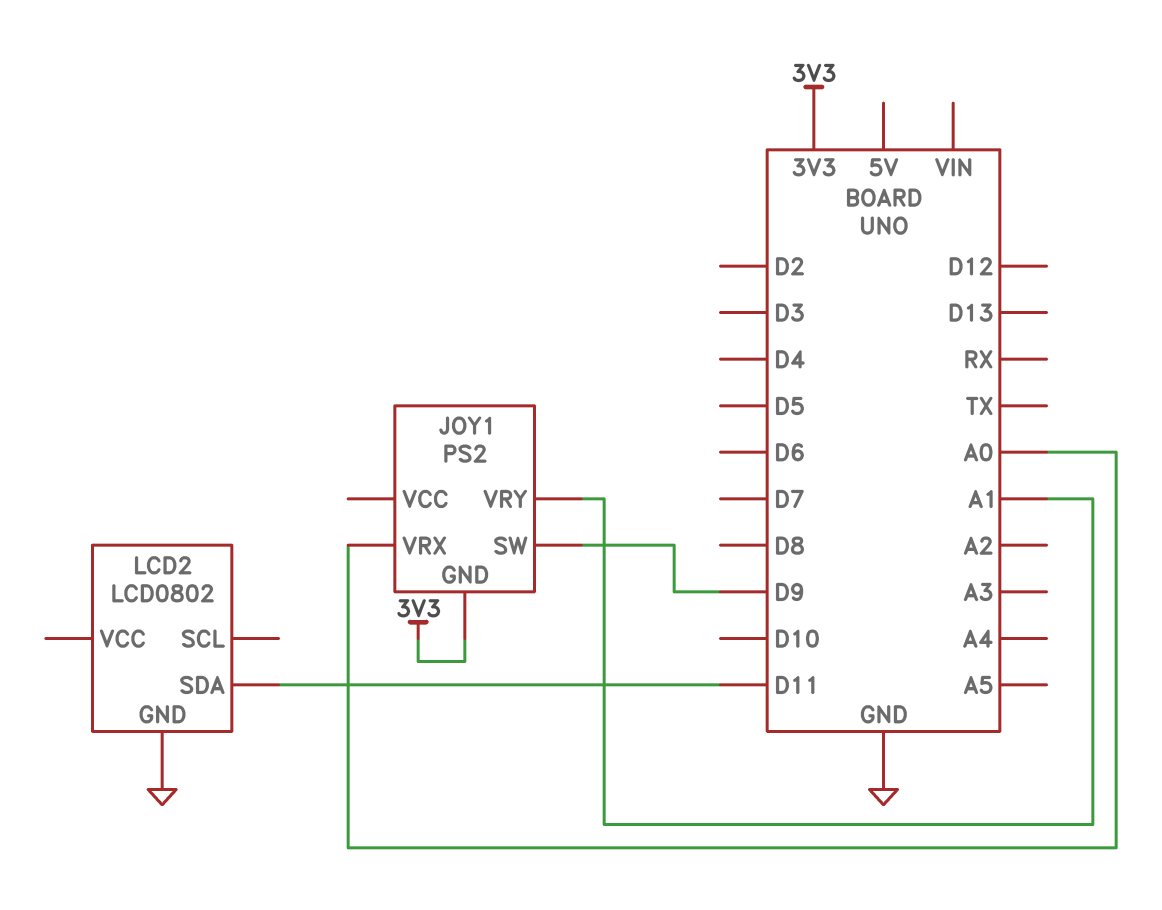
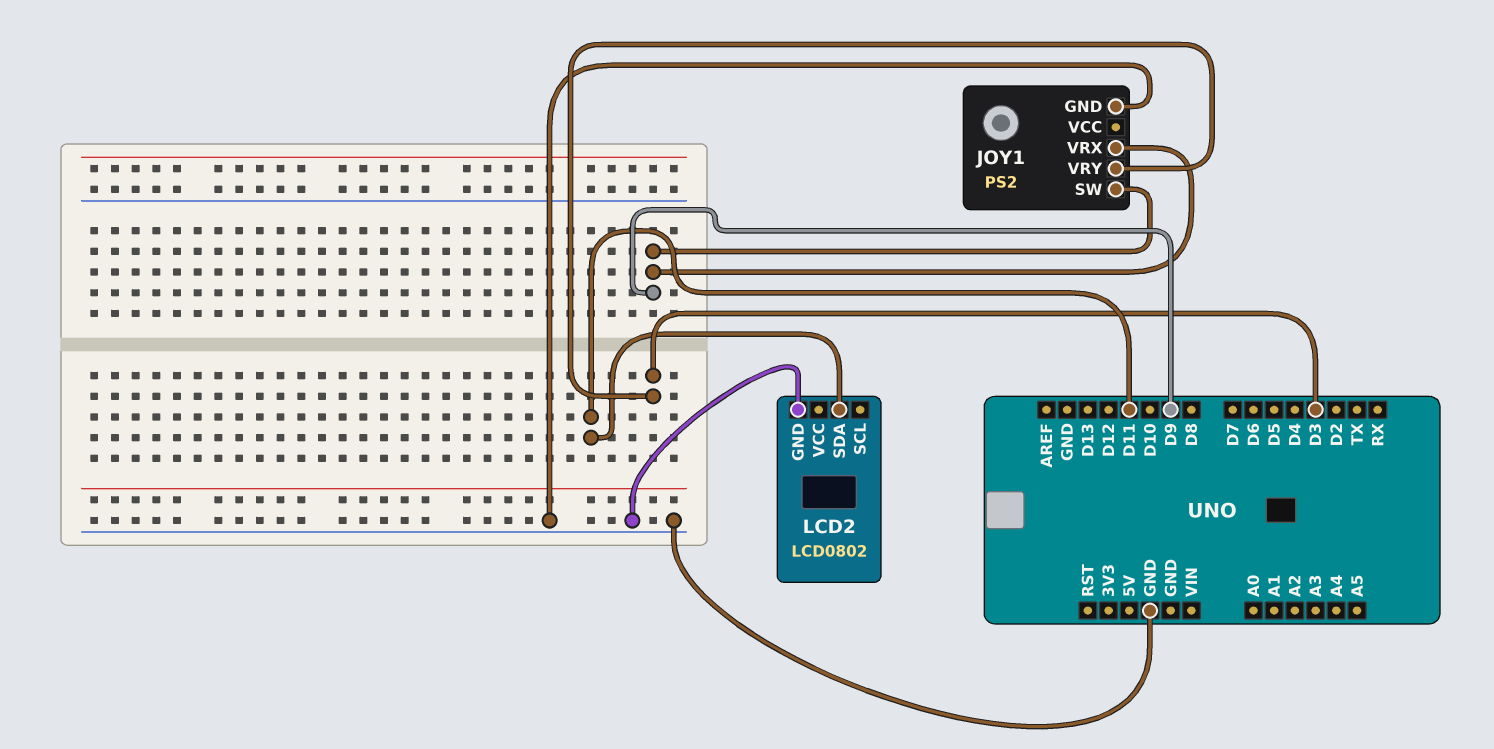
JOY1 pin GND: 3V3 -> GND
JOY1 pin VRX: A0 -> D9
JOY1 pin VRY: A1 -> D3

